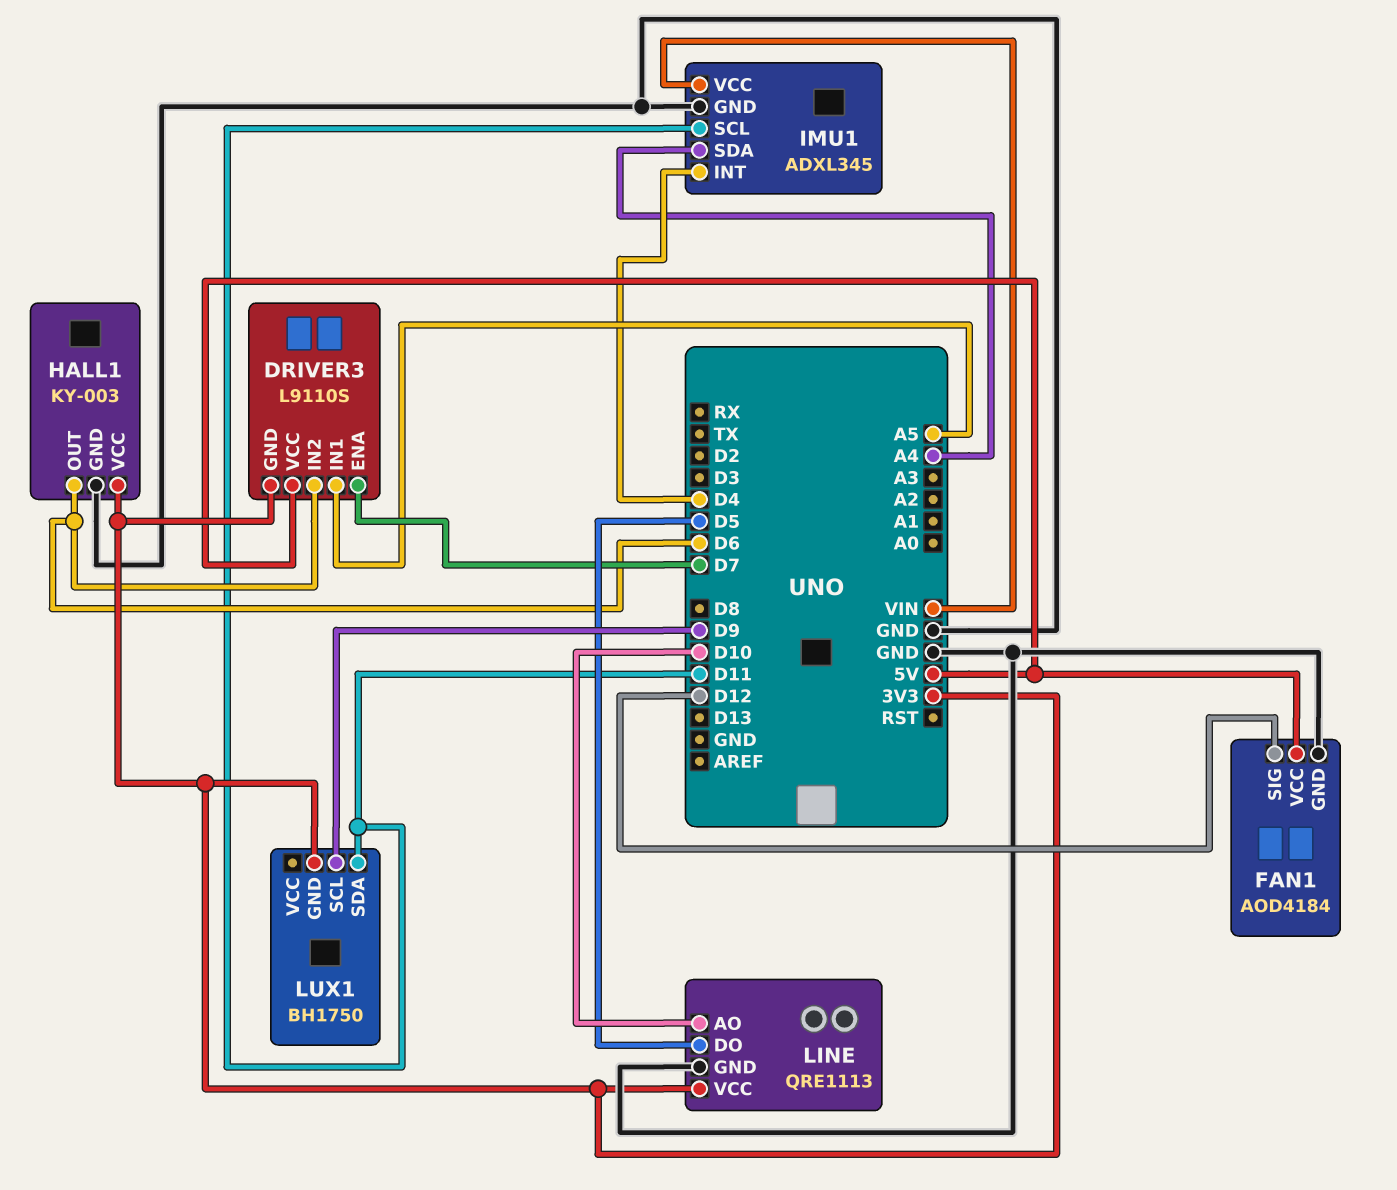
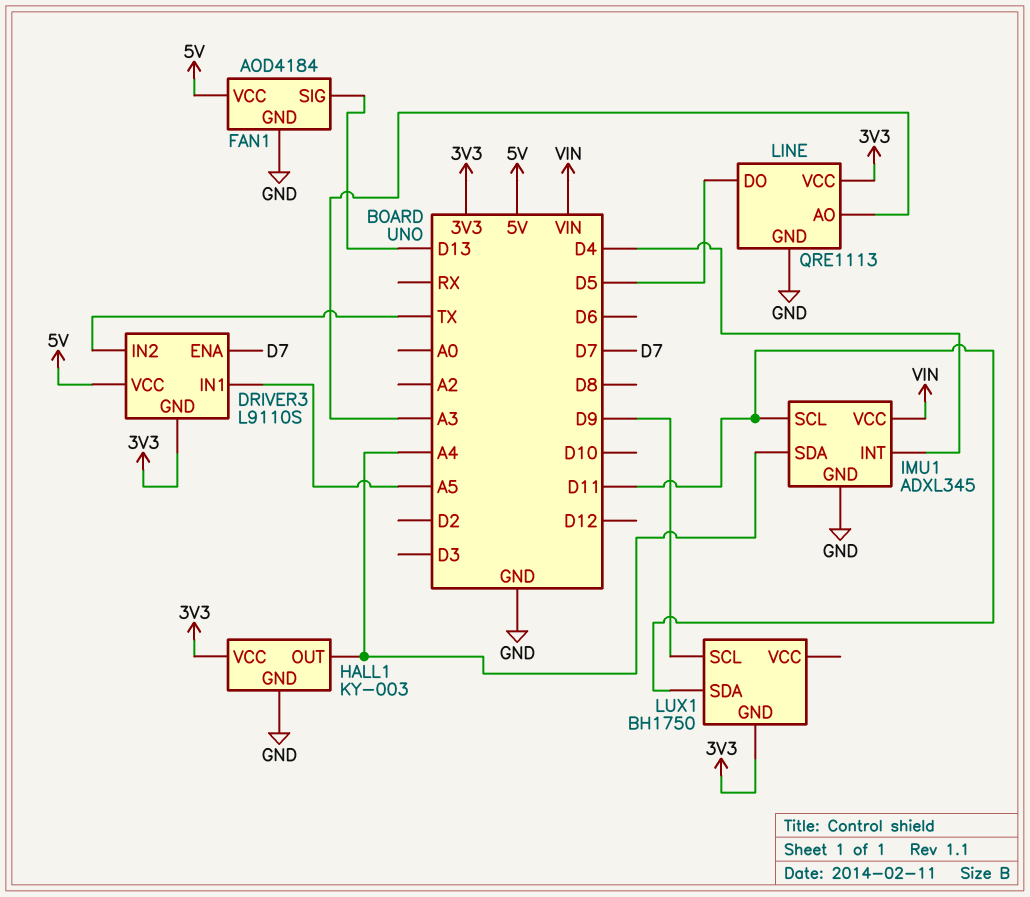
DRIVER3 pin IN2: D6 -> TX
FAN1 pin SIG: D12 -> D13
HALL1 pin OUT: D6 -> A4
LINE pin AO: D10 -> A3

